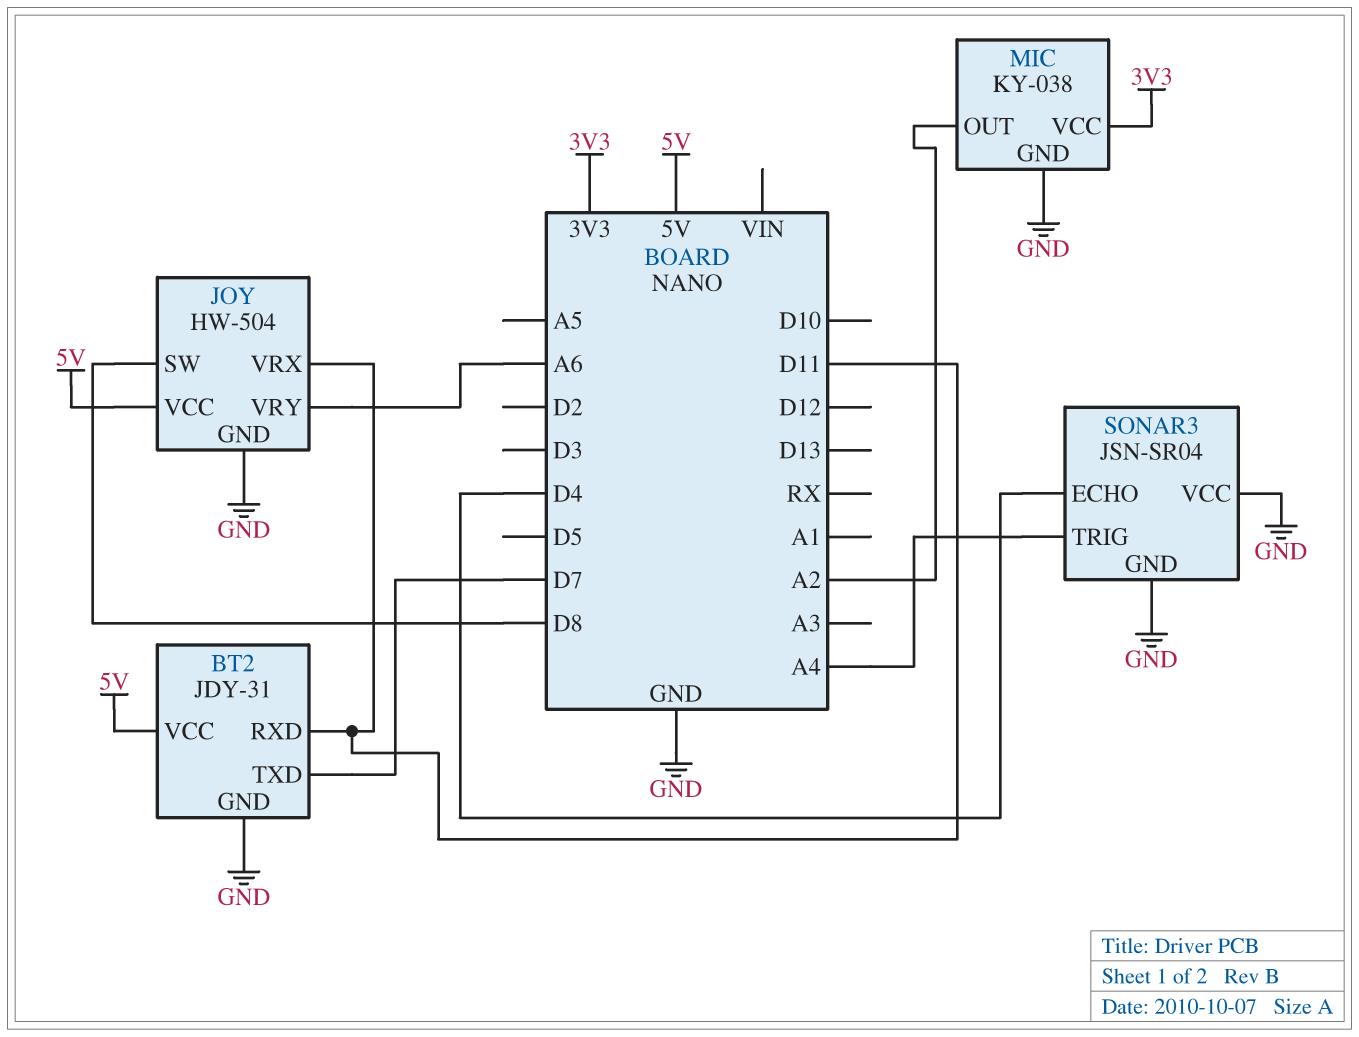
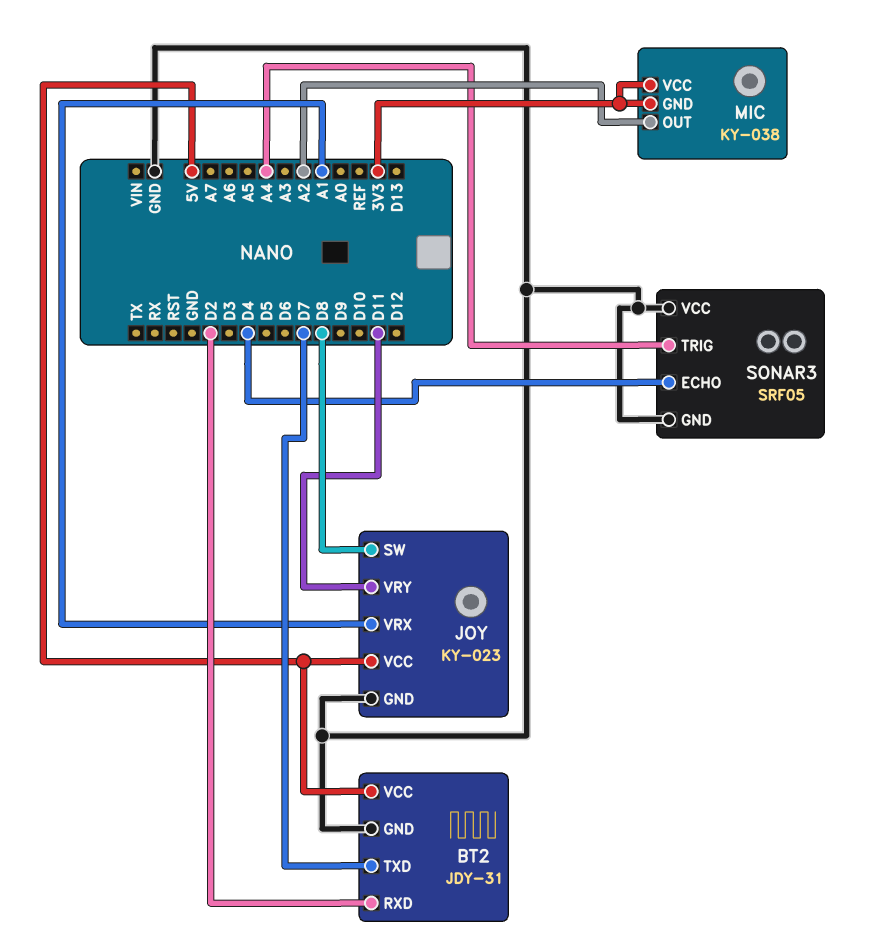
BT2 pin RXD: D11 -> D2
JOY: HW-504 -> KY-023
JOY pin VRX: D11 -> A1
JOY pin VRY: A6 -> D11
MIC pin GND: GND -> 3V3
SONAR3: JSN-SR04 -> SRF05

